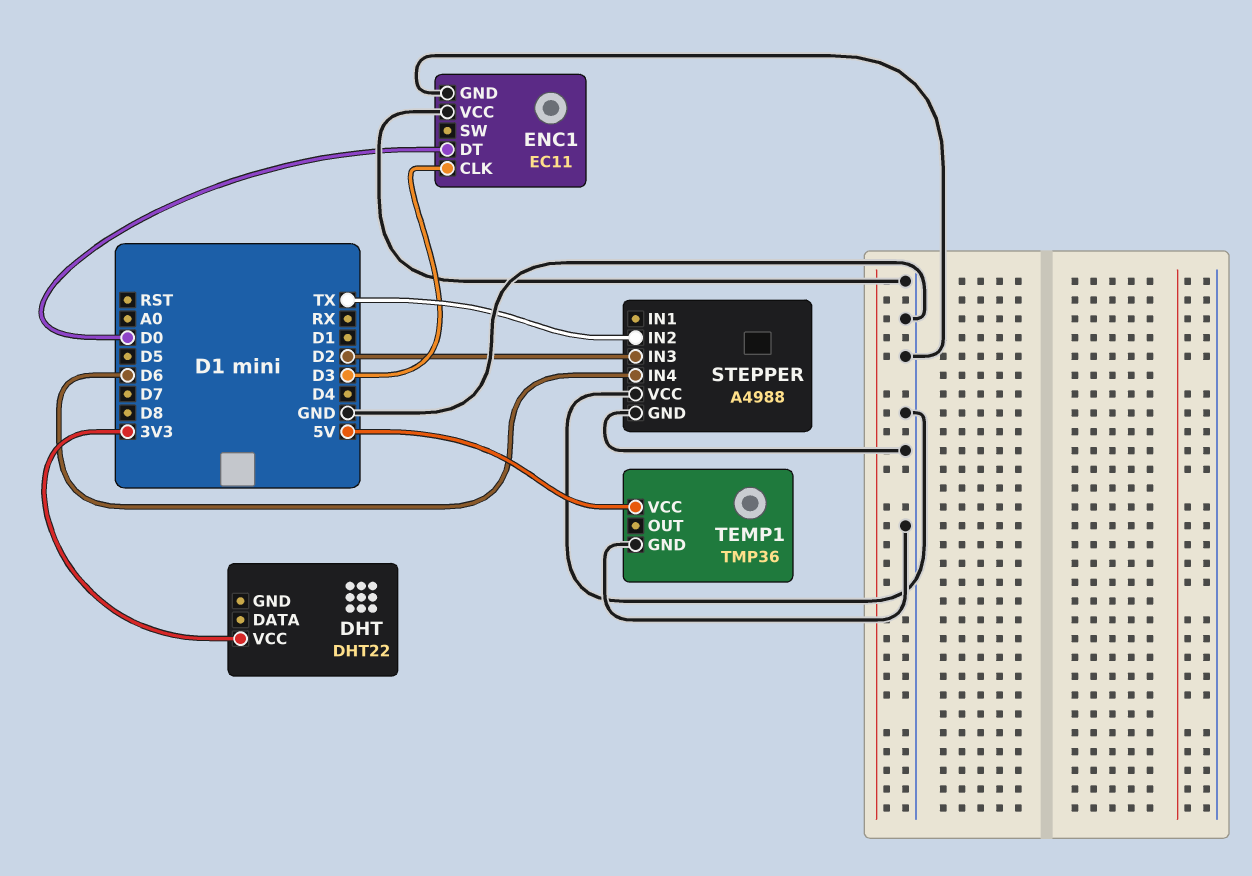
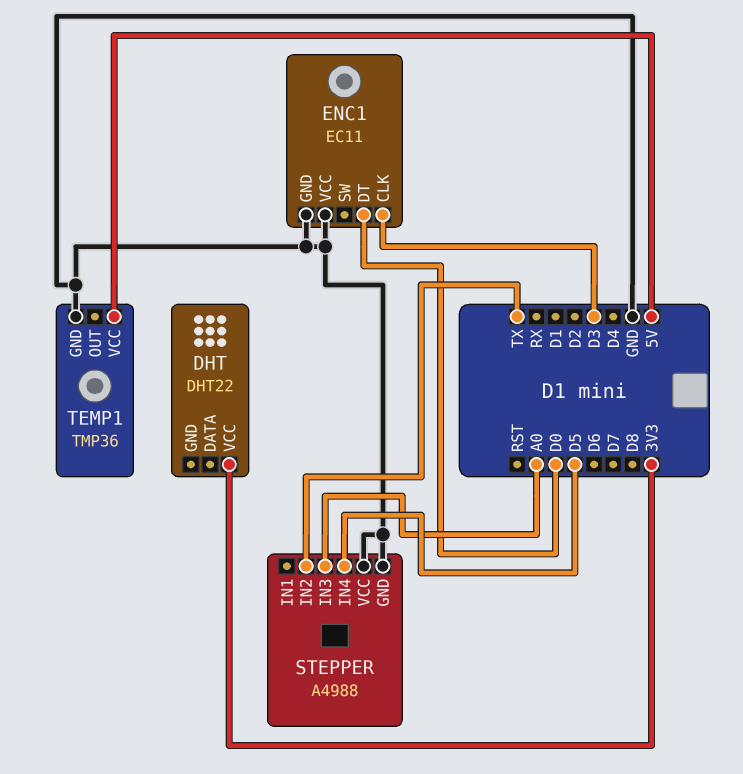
STEPPER pin IN3: D2 -> A0
STEPPER pin IN4: D6 -> D5

